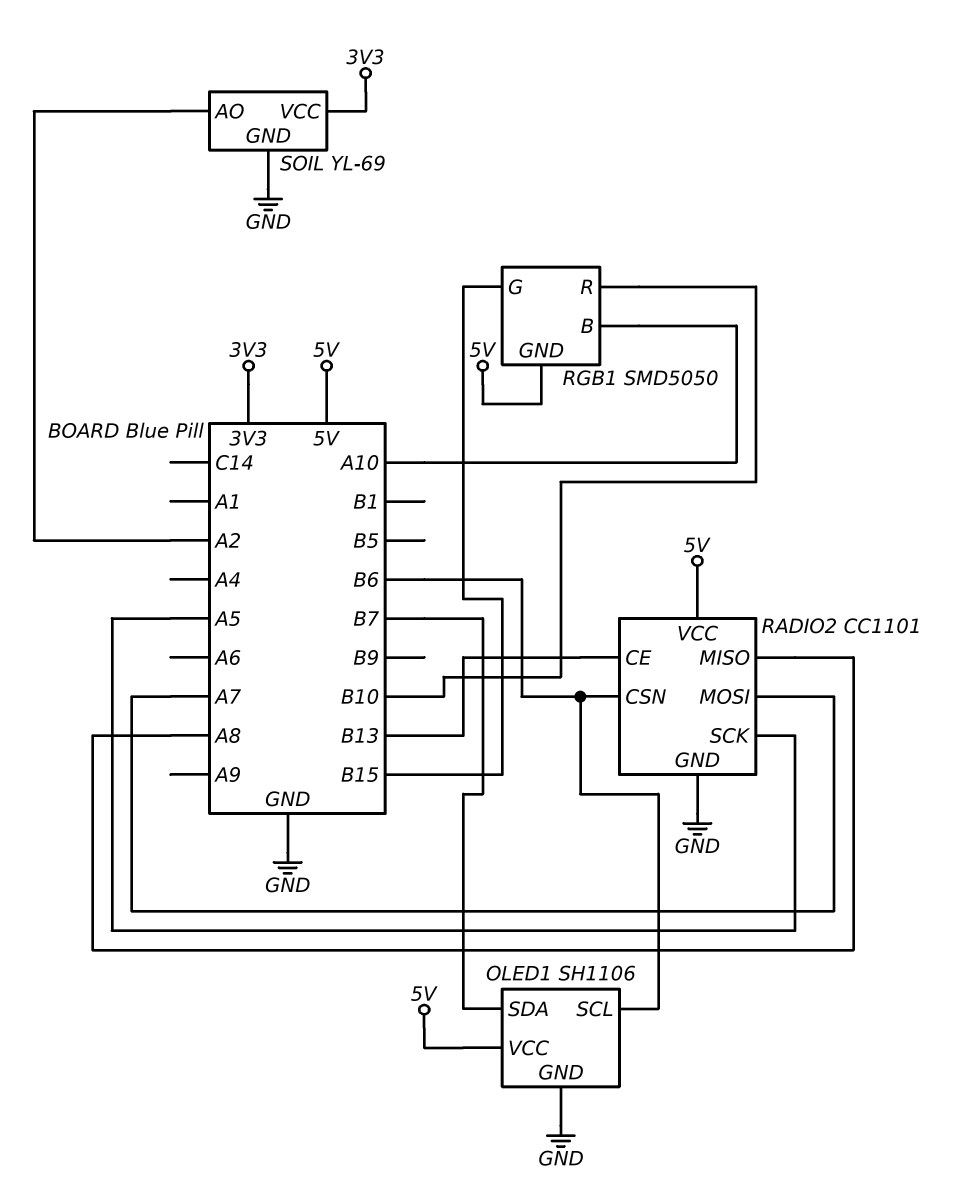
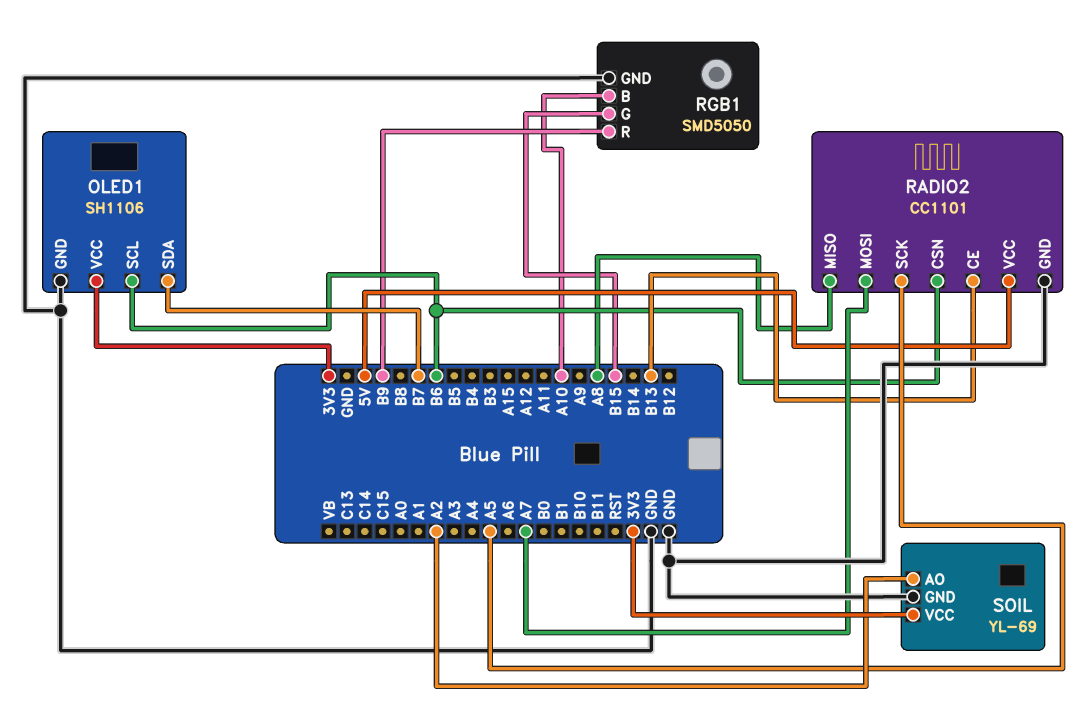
OLED1 pin VCC: 5V -> 3V3
RGB1 pin GND: 5V -> GND
RGB1 pin R: B10 -> B9

